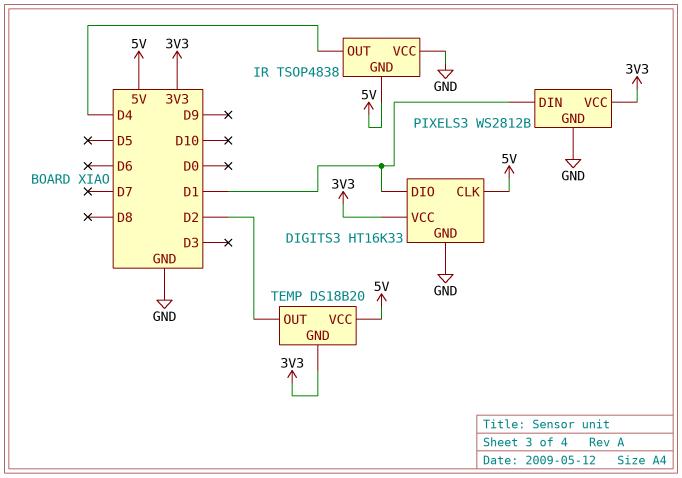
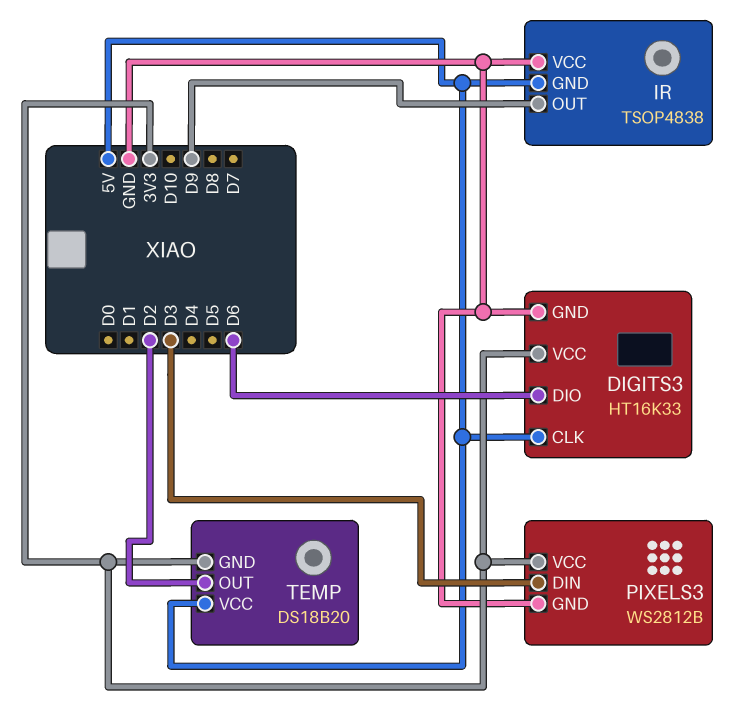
DIGITS3 pin DIO: D1 -> D6
IR pin OUT: D4 -> D9
PIXELS3 pin DIN: D1 -> D3

